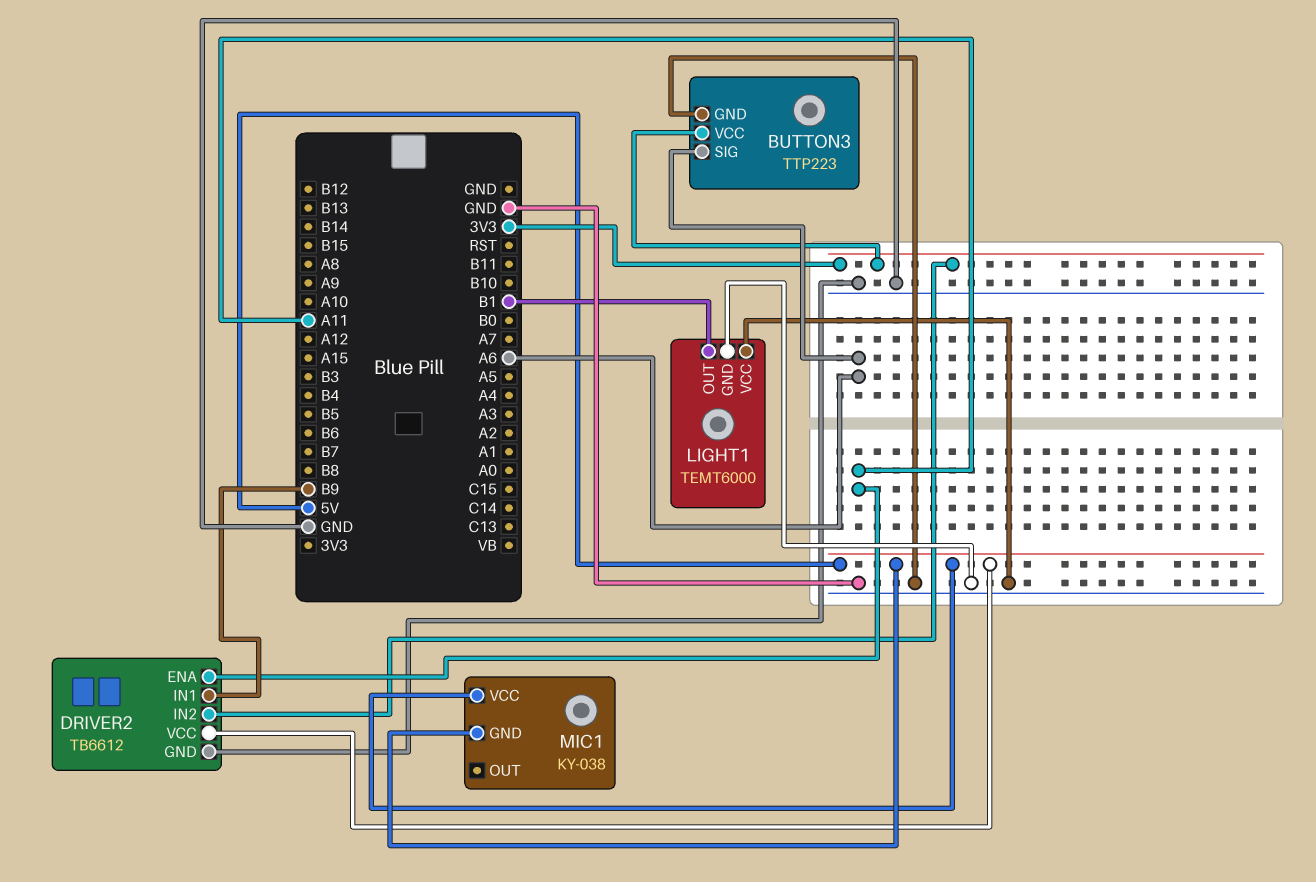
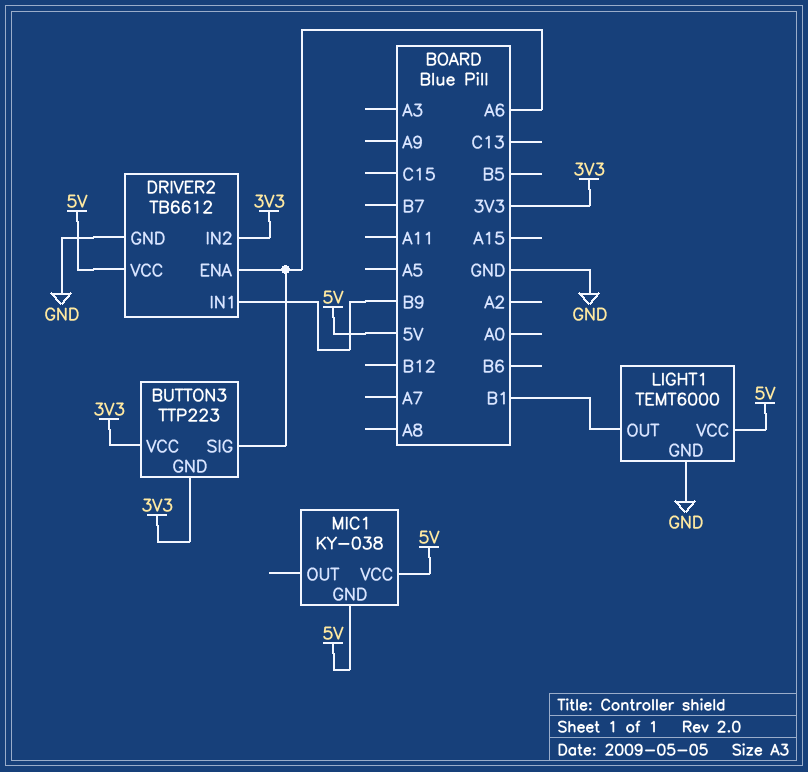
BUTTON3 pin GND: GND -> 3V3
DRIVER2 pin ENA: A11 -> A6
LIGHT1 pin VCC: GND -> 5V

